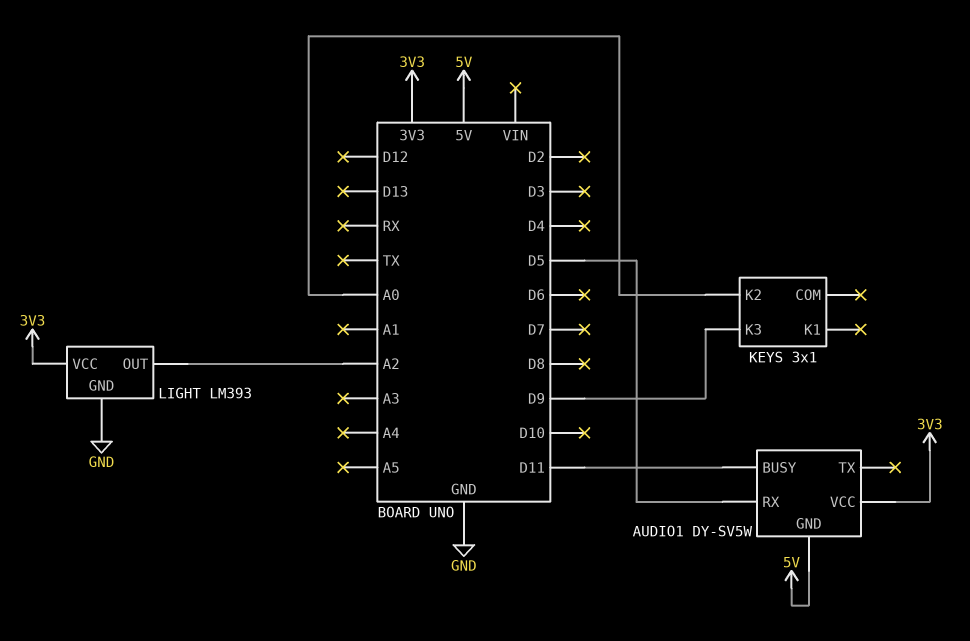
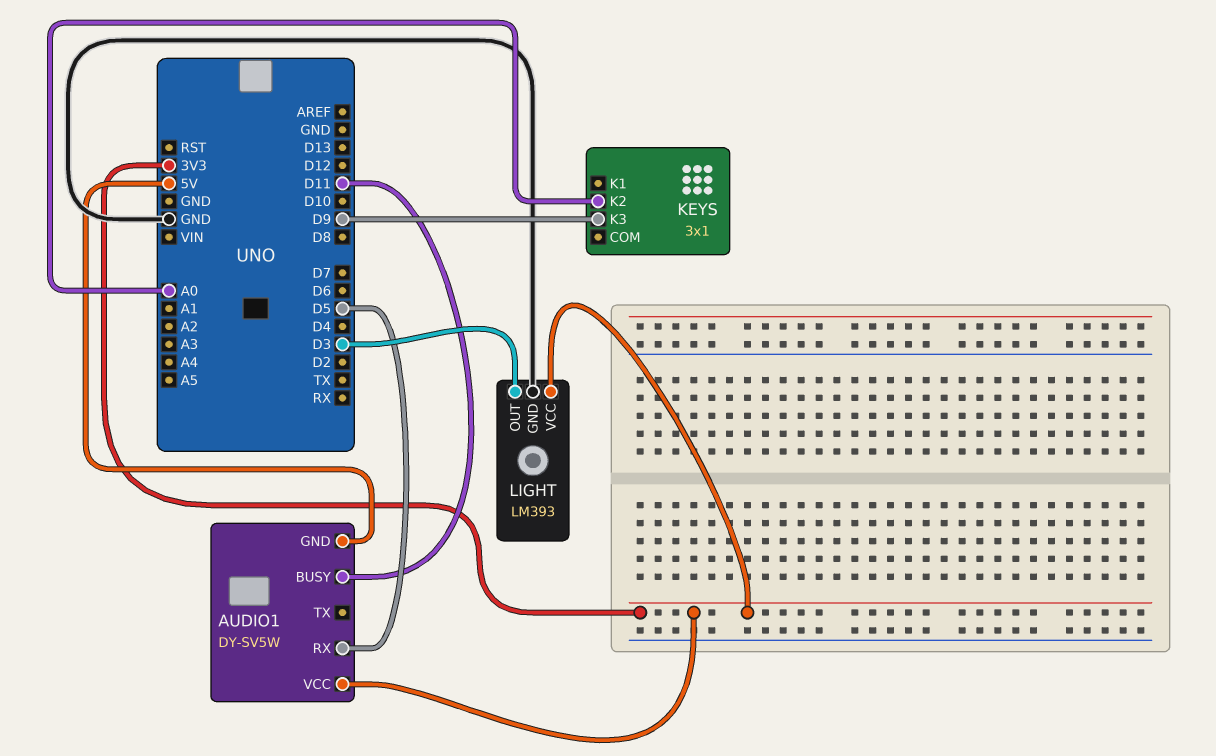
LIGHT pin OUT: A2 -> D3

